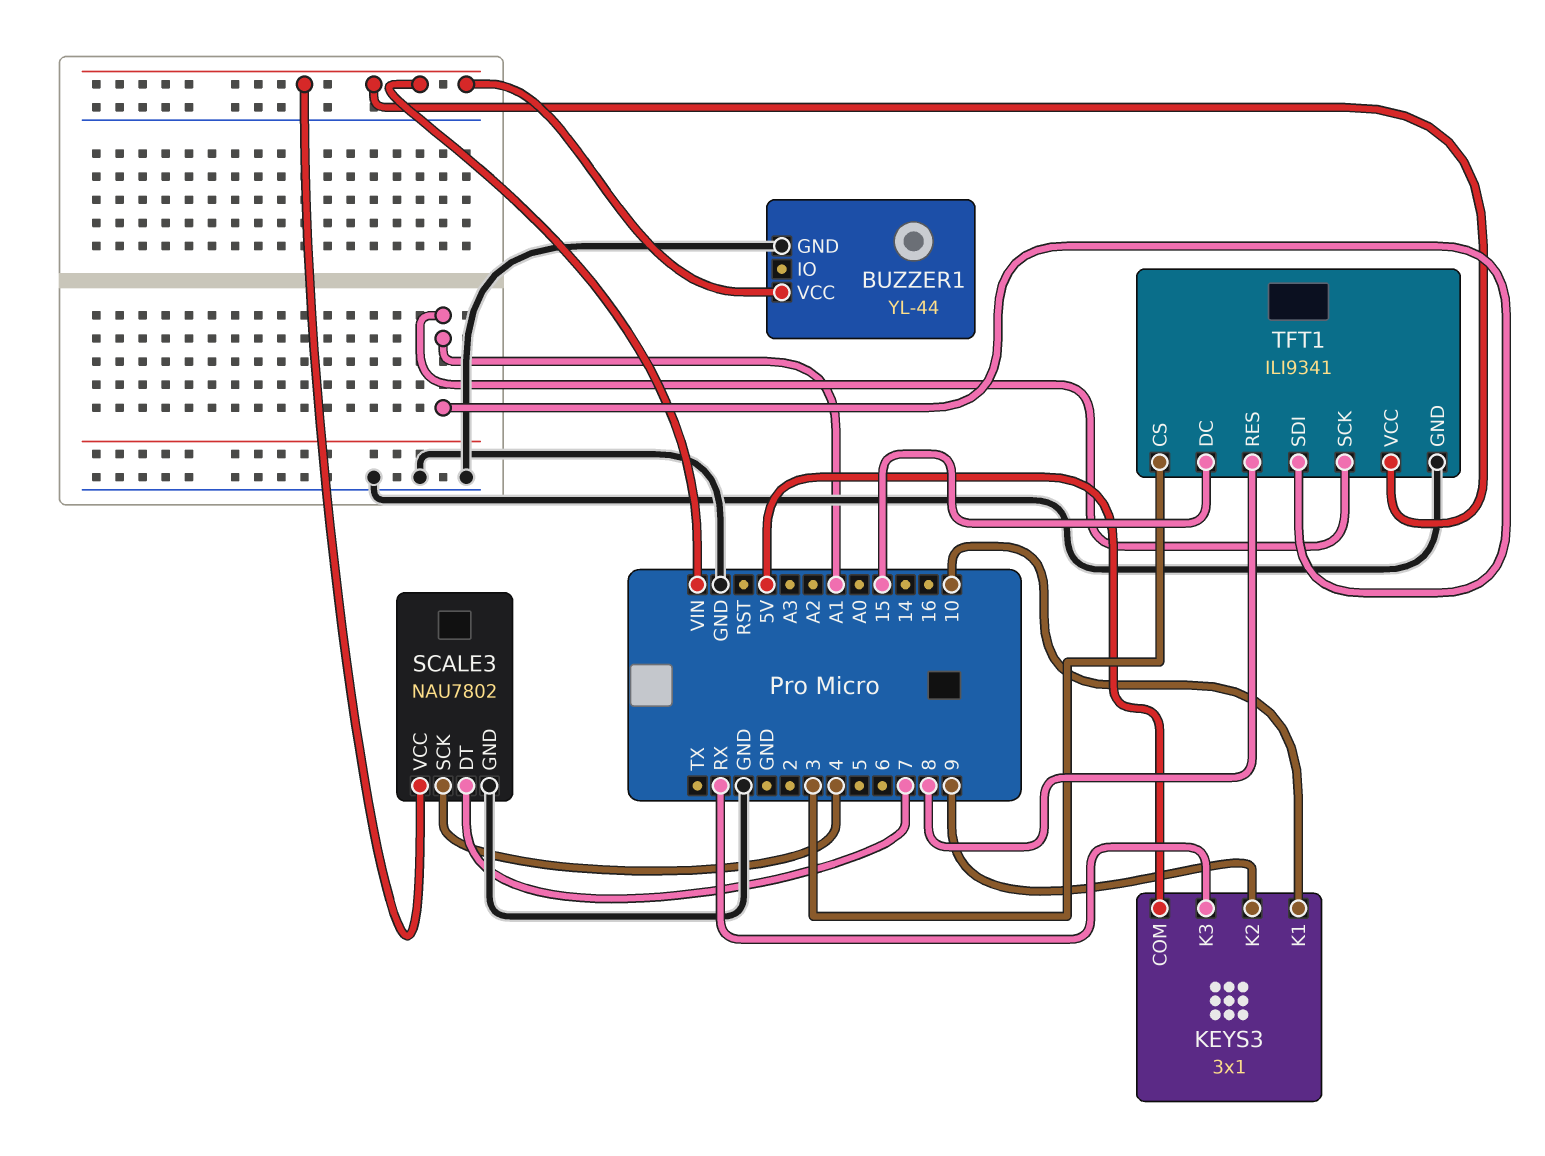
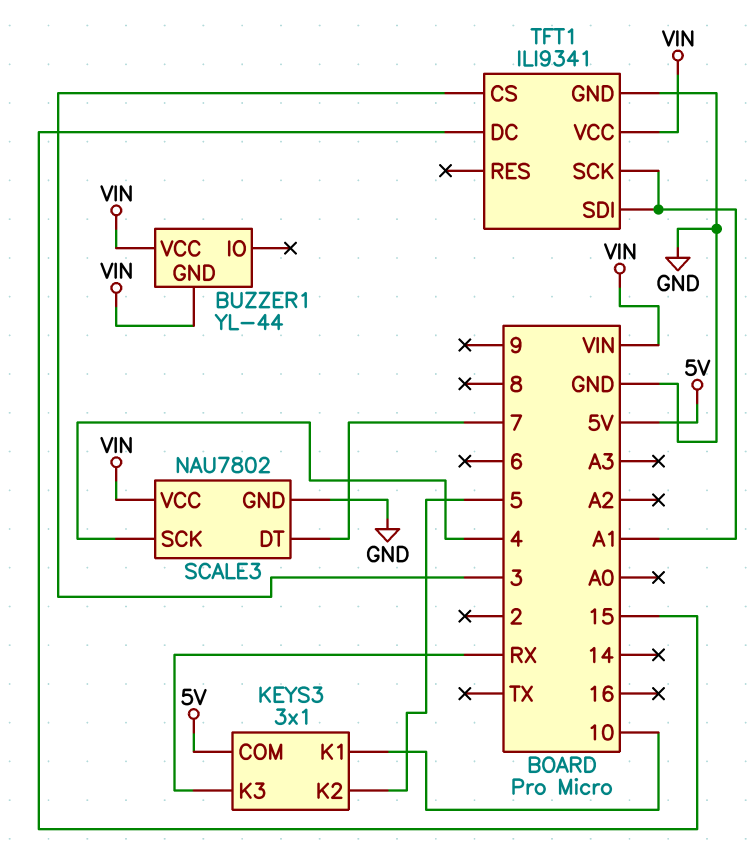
BUZZER1 pin GND: GND -> VIN
KEYS3 pin K2: 9 -> 5
TFT1 pin RES: 8 -> none

